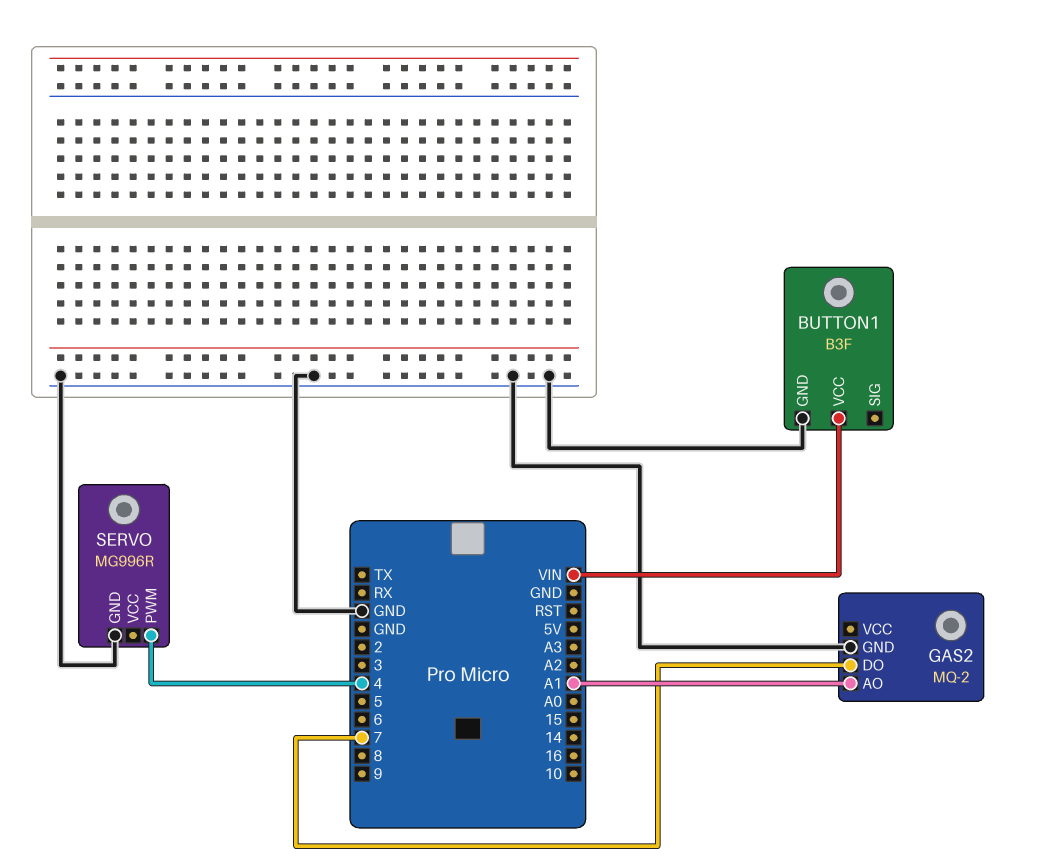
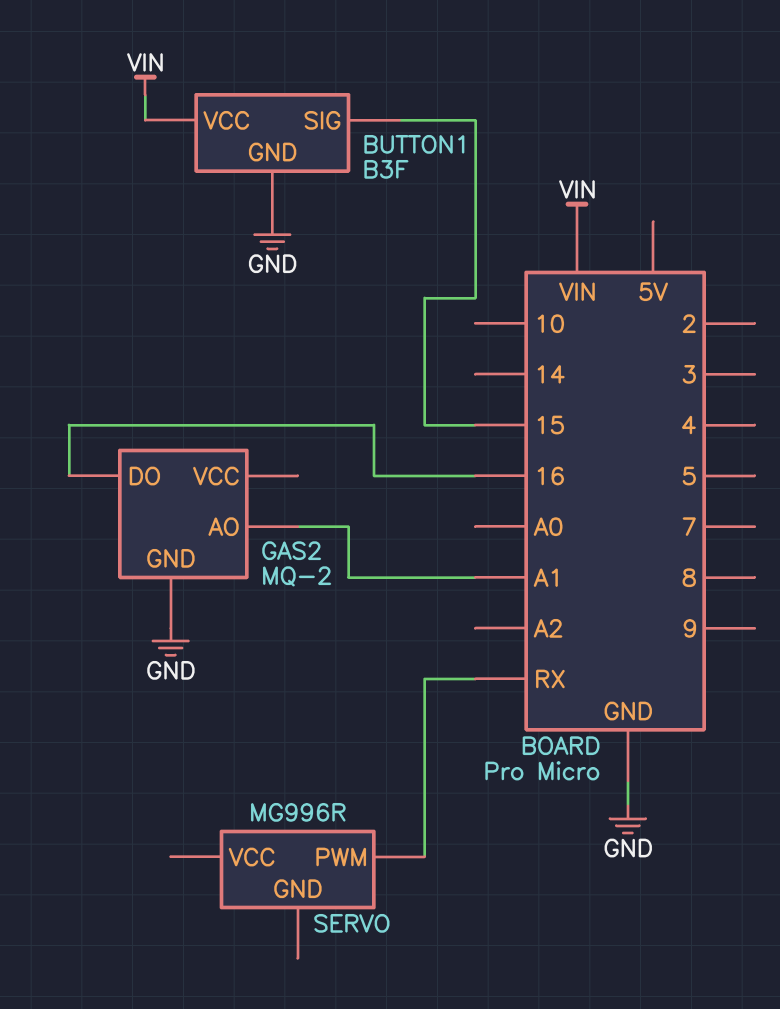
BUTTON1 pin SIG: none -> 15
GAS2 pin DO: 7 -> 16
SERVO pin GND: GND -> none
SERVO pin PWM: 4 -> RX

